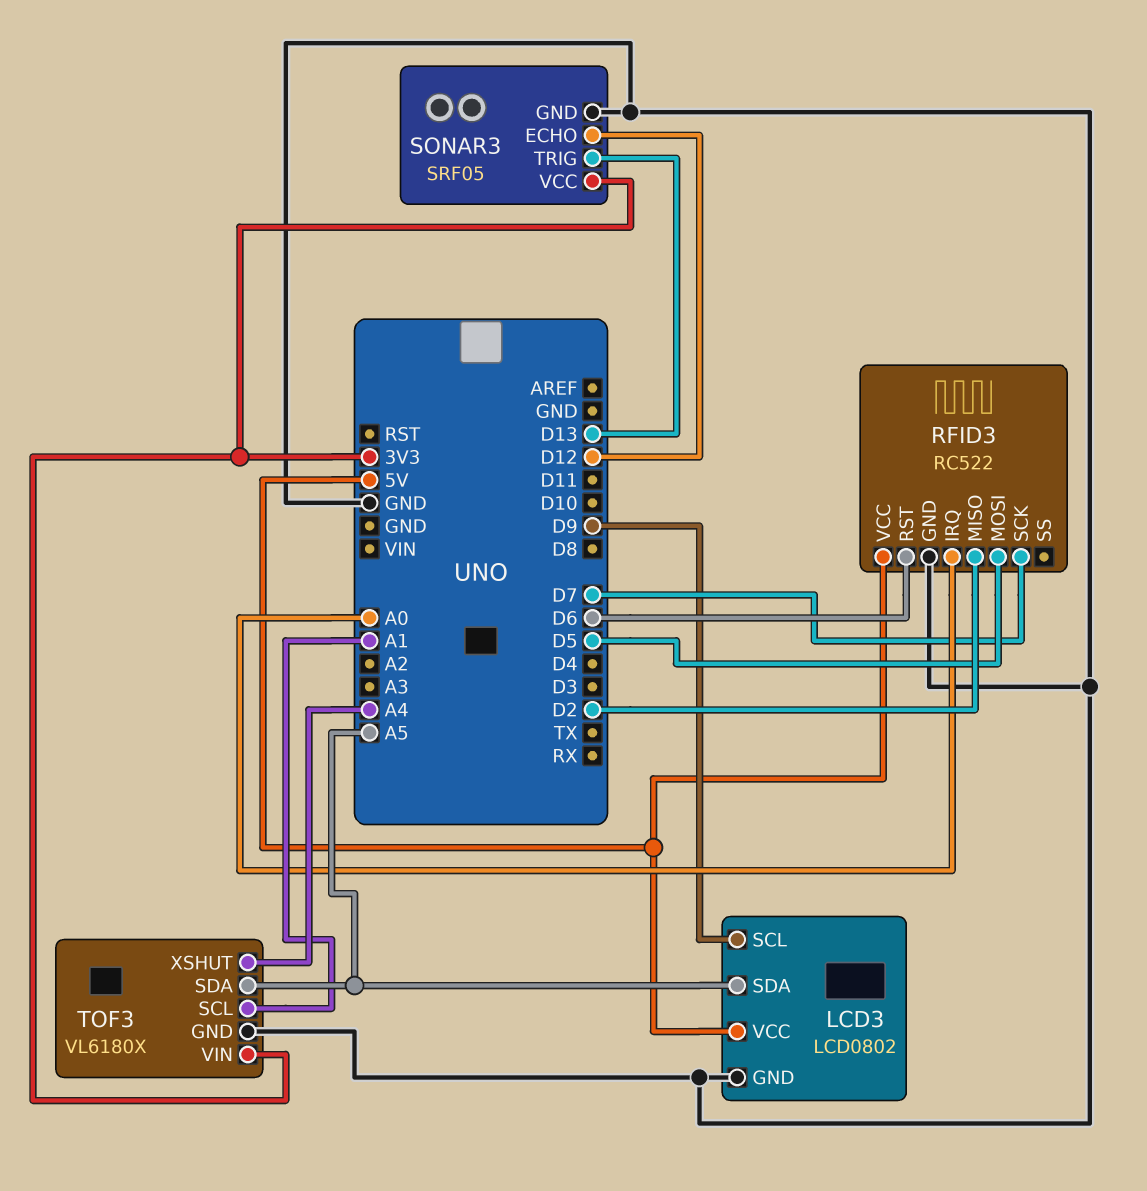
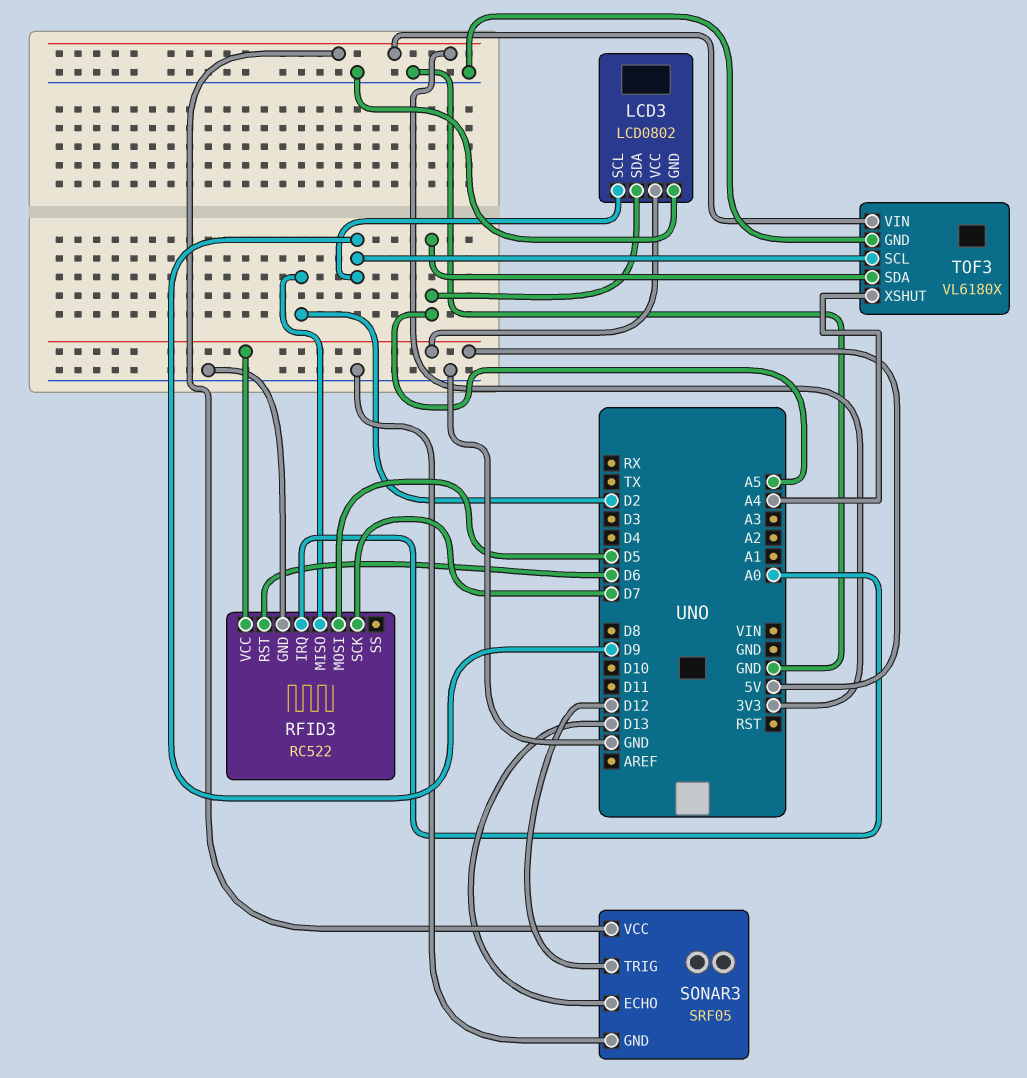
SONAR3 pin ECHO: D12 -> D13
SONAR3 pin TRIG: D13 -> D12
TOF3 pin SCL: A1 -> D9

